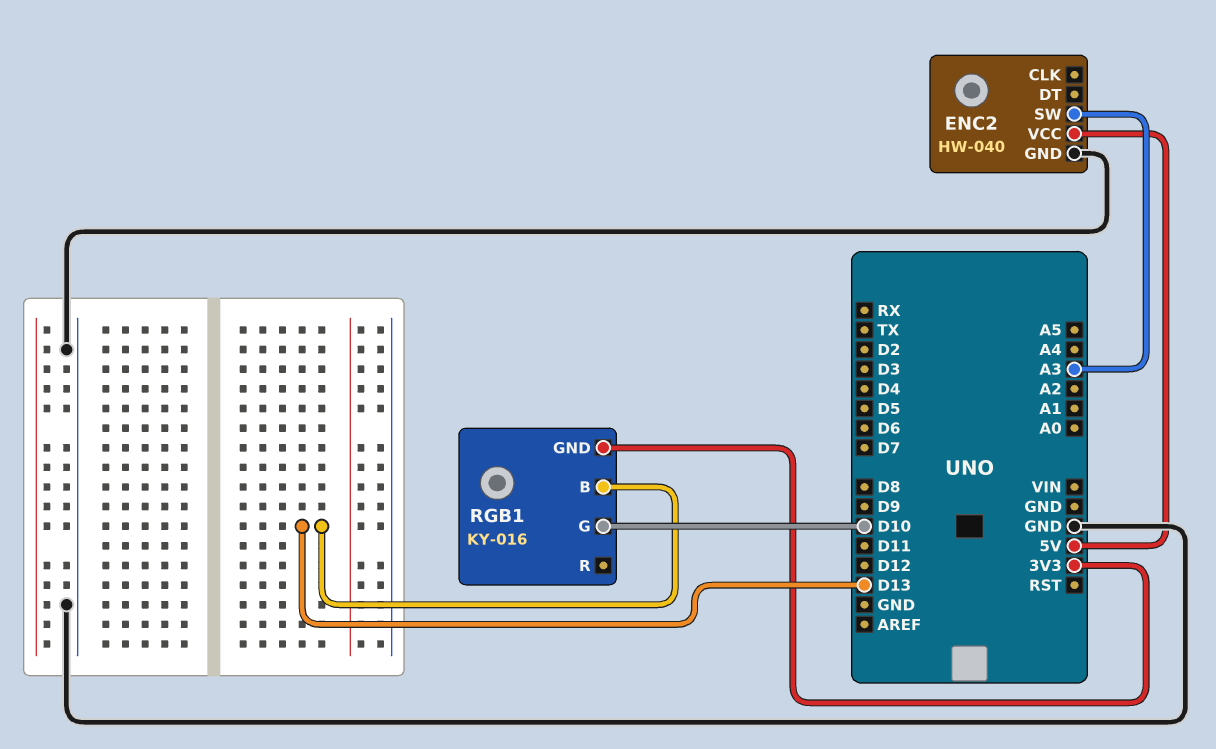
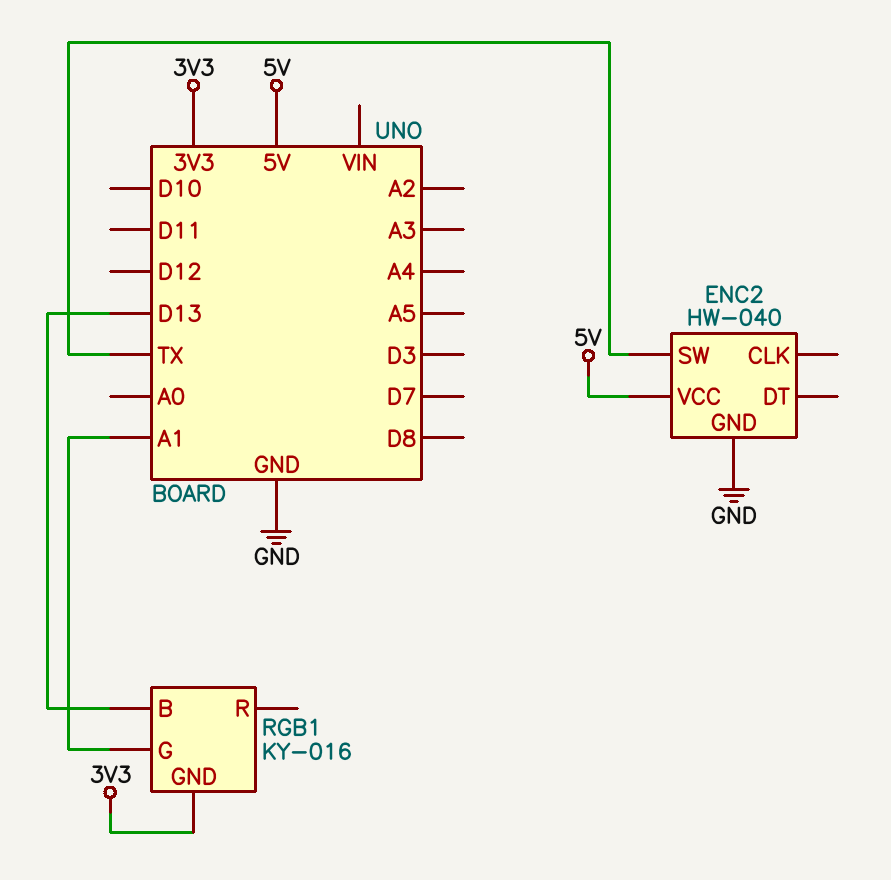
ENC2 pin SW: A3 -> TX
RGB1 pin G: D10 -> A1

